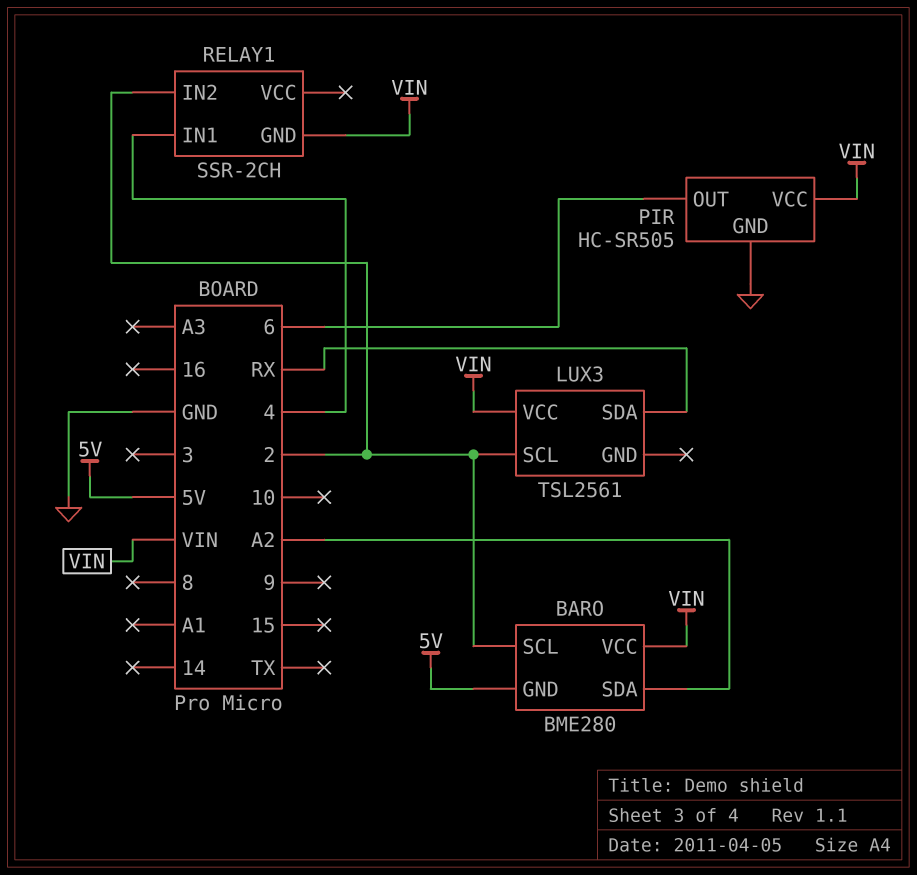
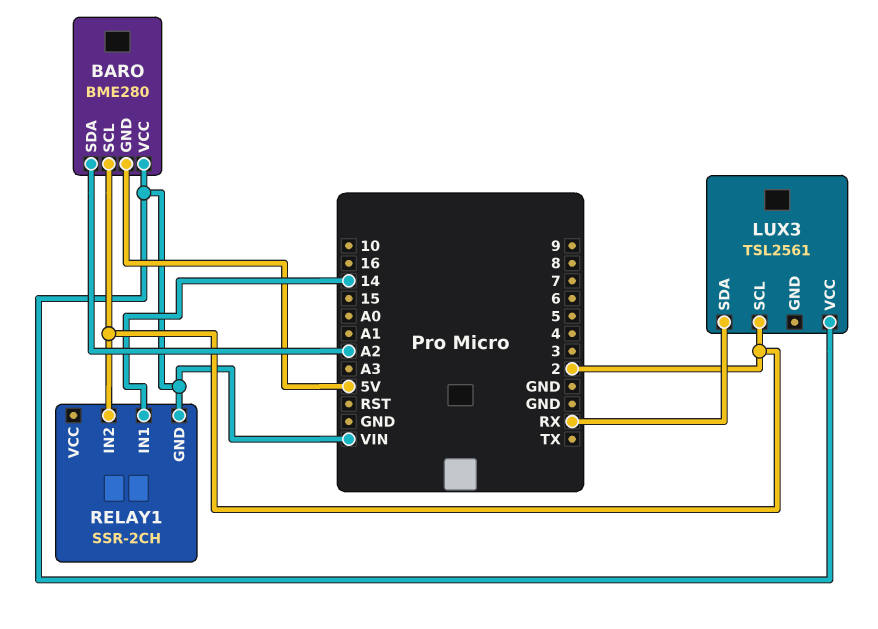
PIR: HC-SR505 -> none
PIR pin GND: GND -> none
PIR pin OUT: 6 -> none
PIR pin VCC: VIN -> none
RELAY1 pin IN1: 4 -> 14

